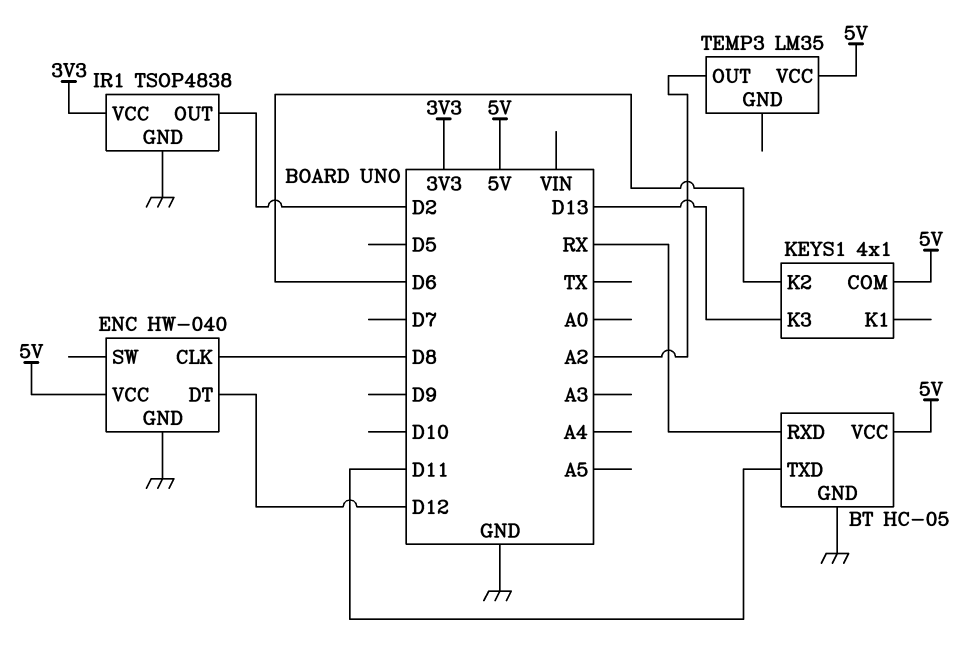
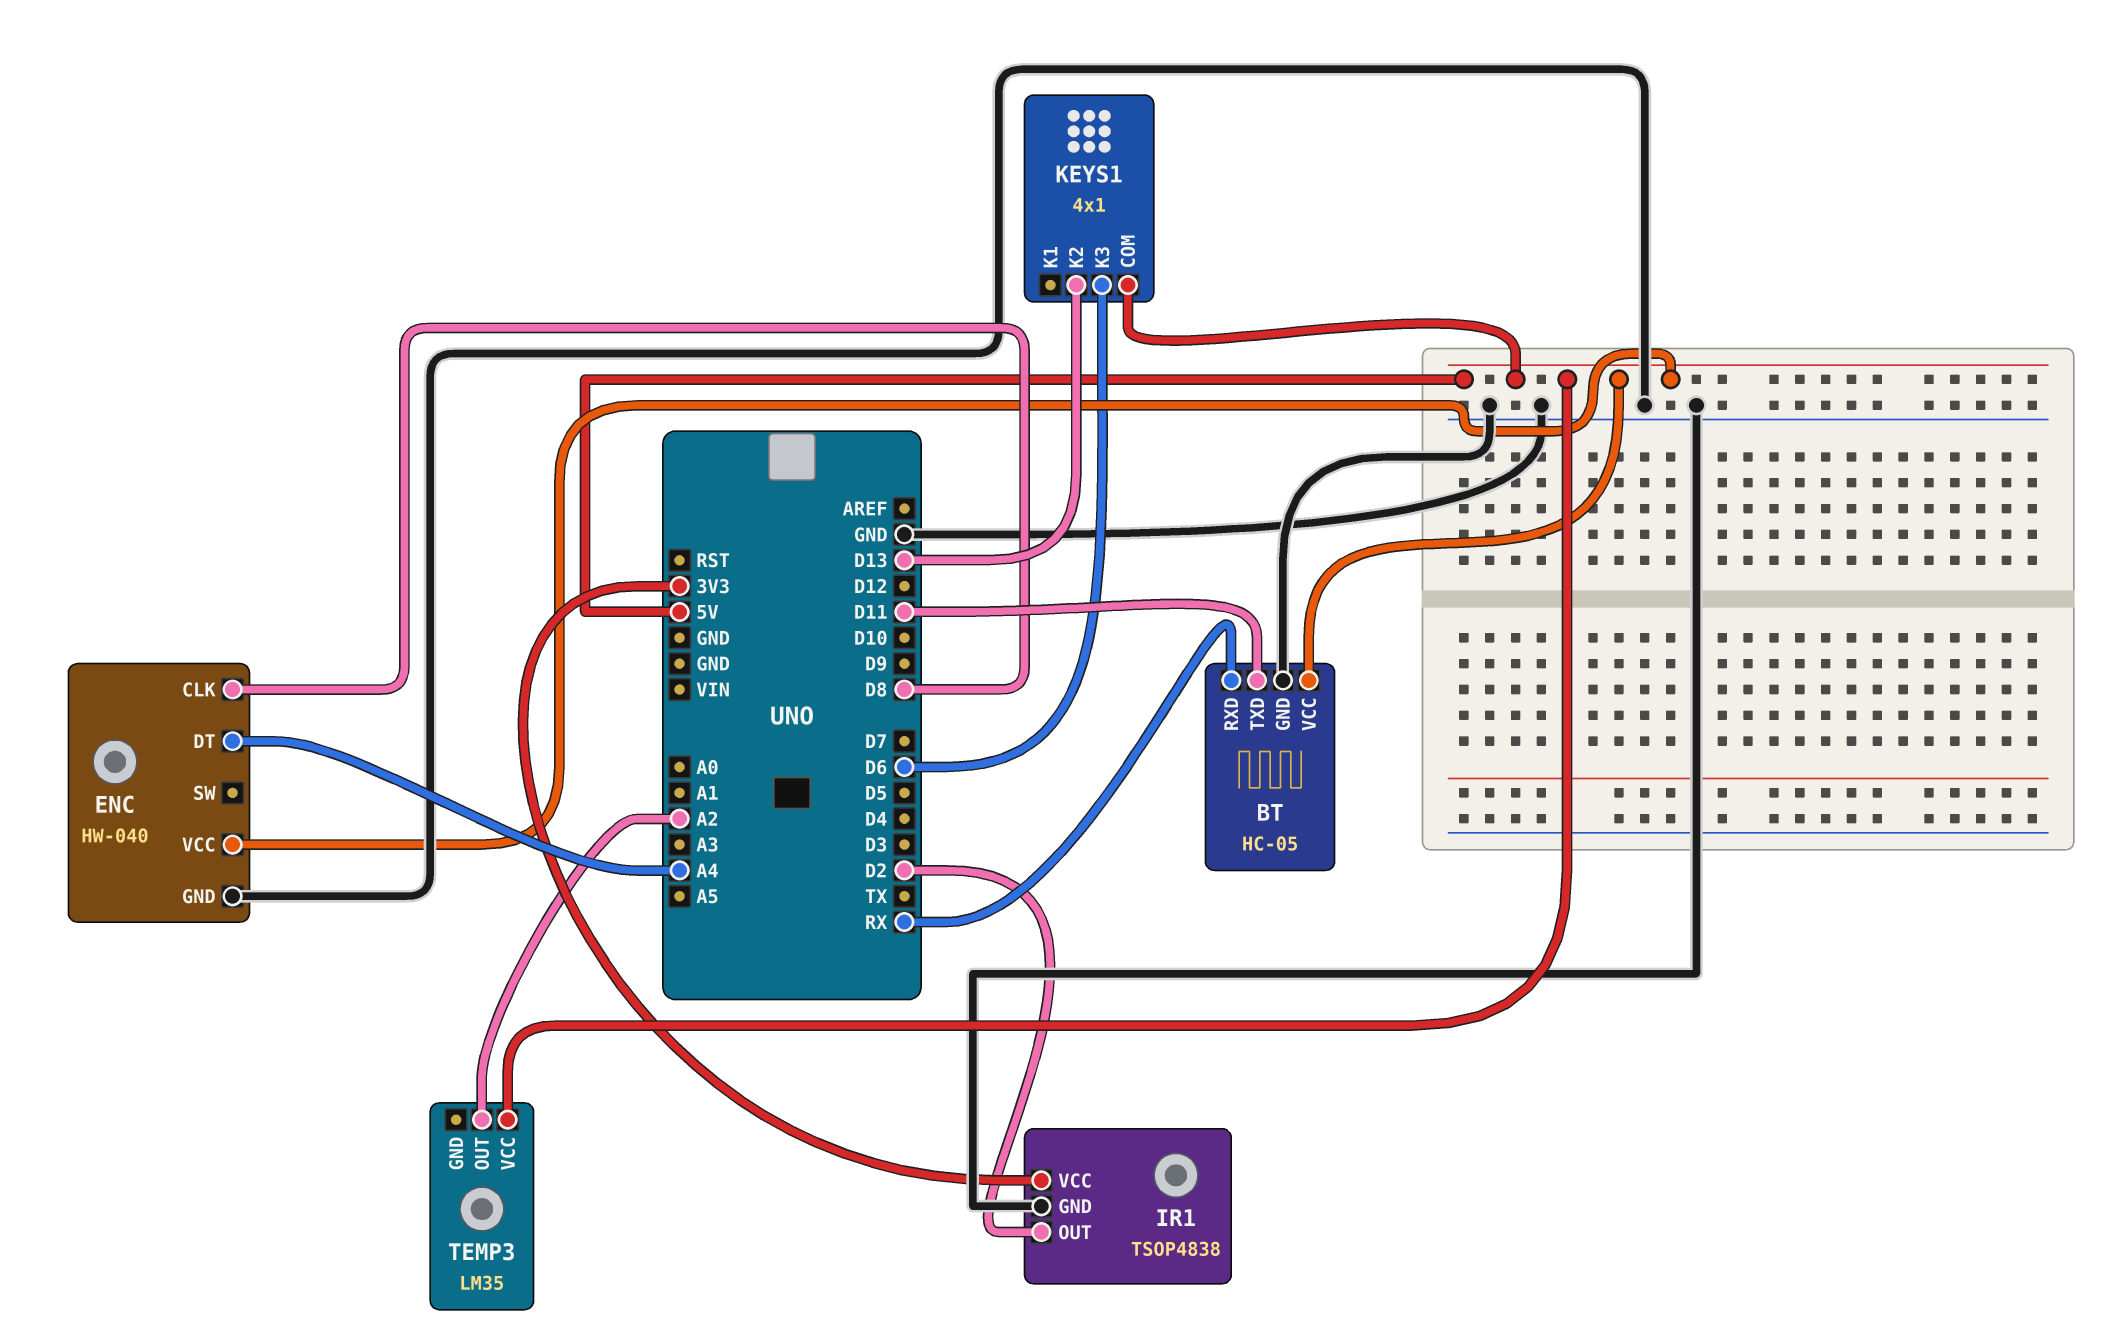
ENC pin DT: D12 -> A4
KEYS1 pin K2: D6 -> D13
KEYS1 pin K3: D13 -> D6

